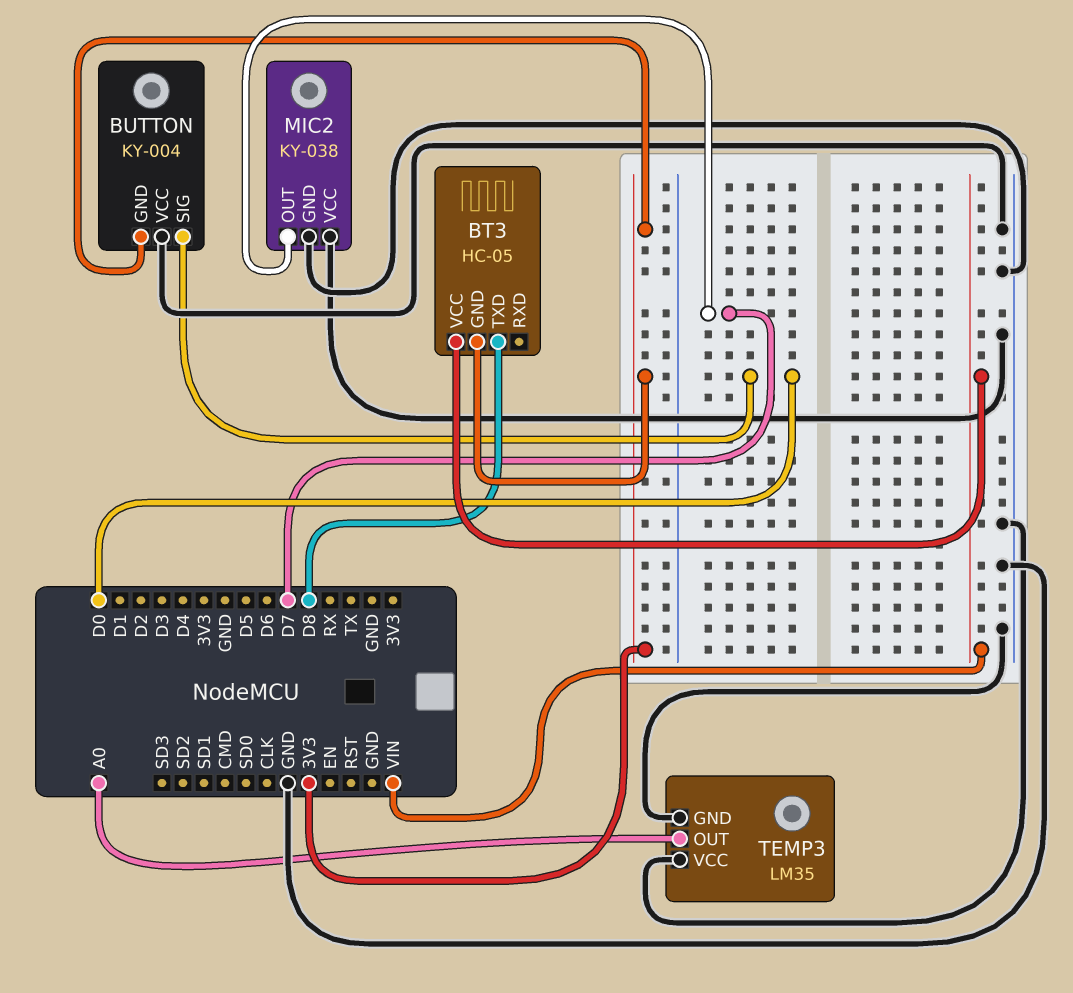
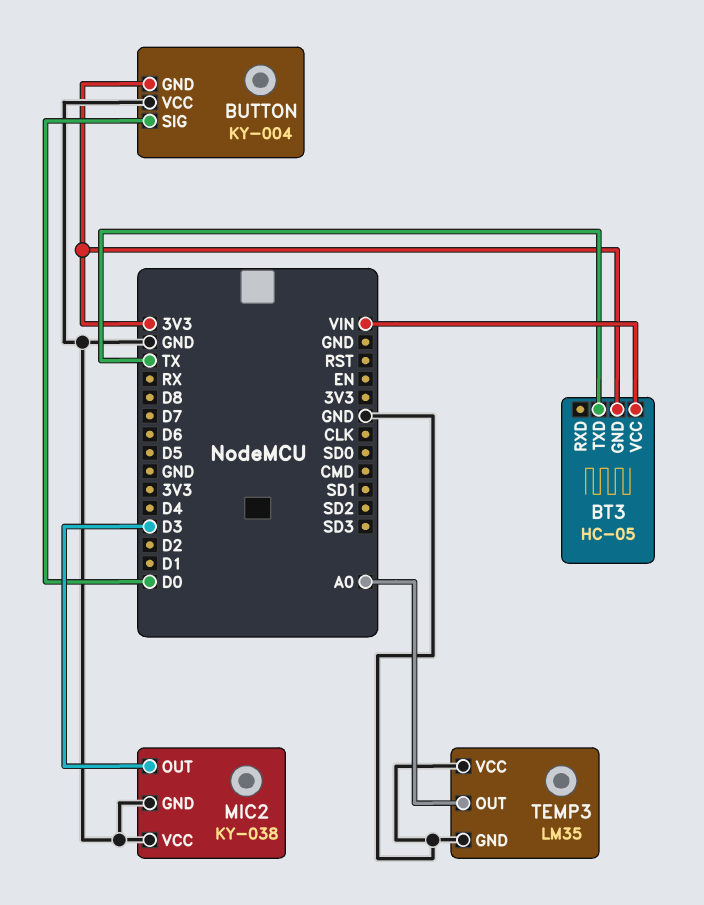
BT3 pin TXD: D8 -> TX
MIC2 pin OUT: D7 -> D3

